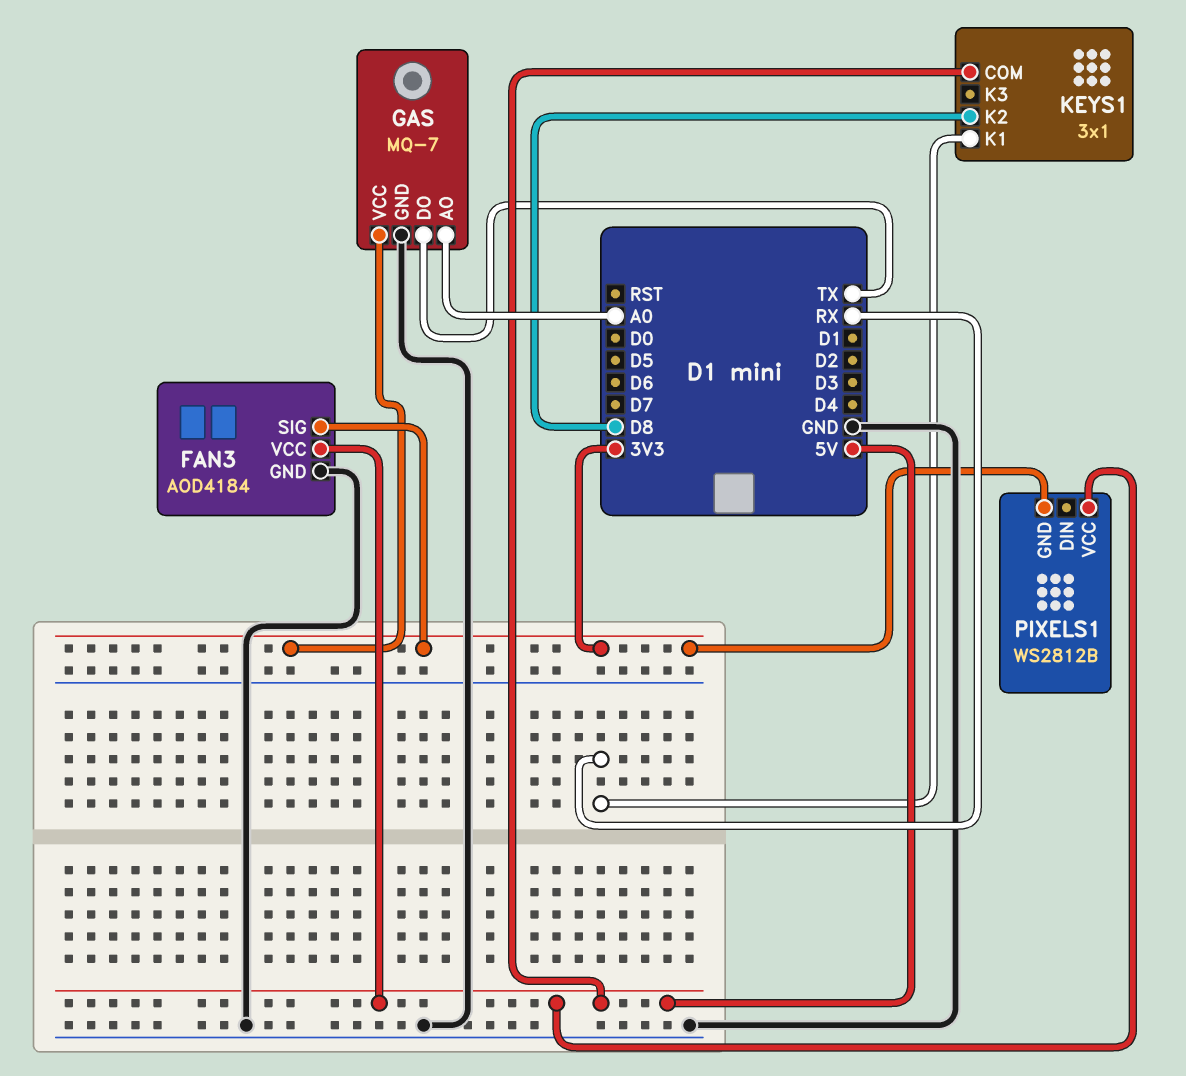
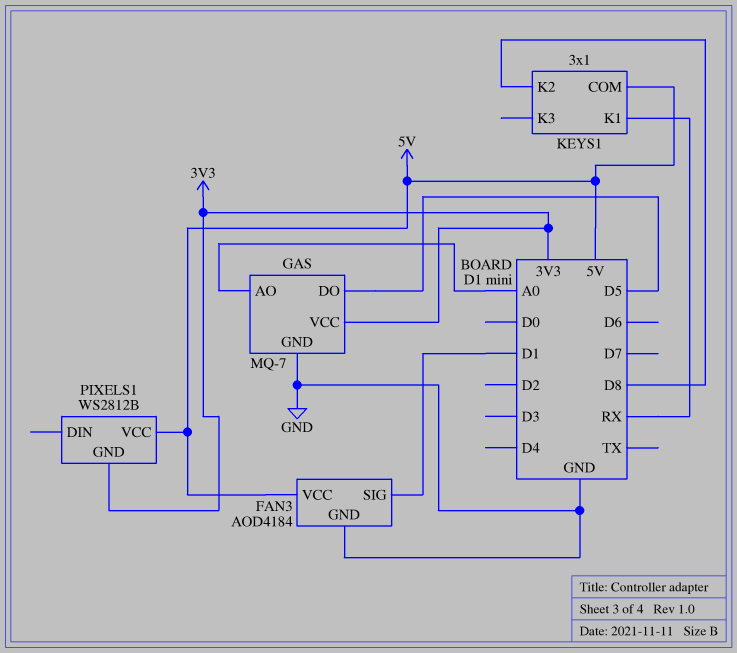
FAN3 pin SIG: 3V3 -> D1
GAS pin DO: TX -> D5

